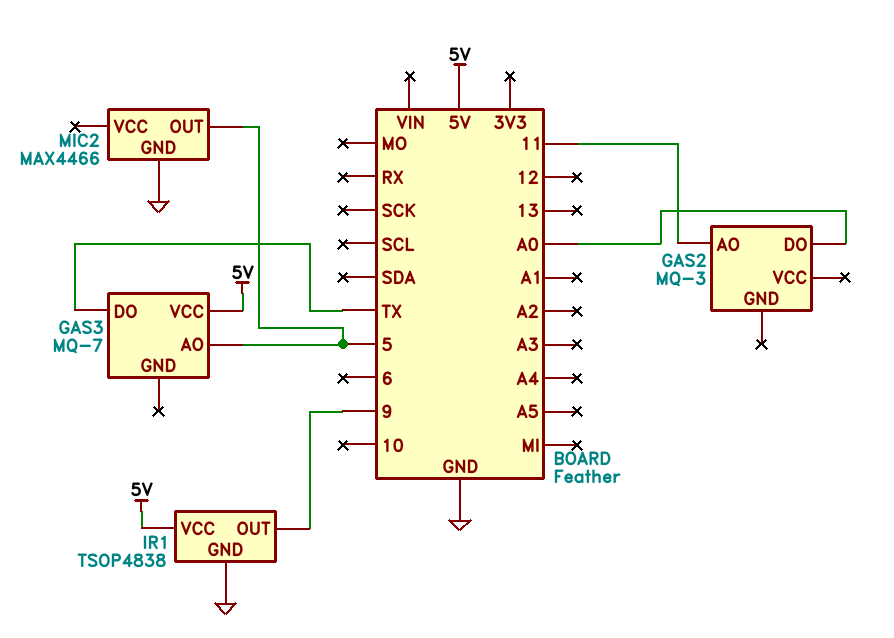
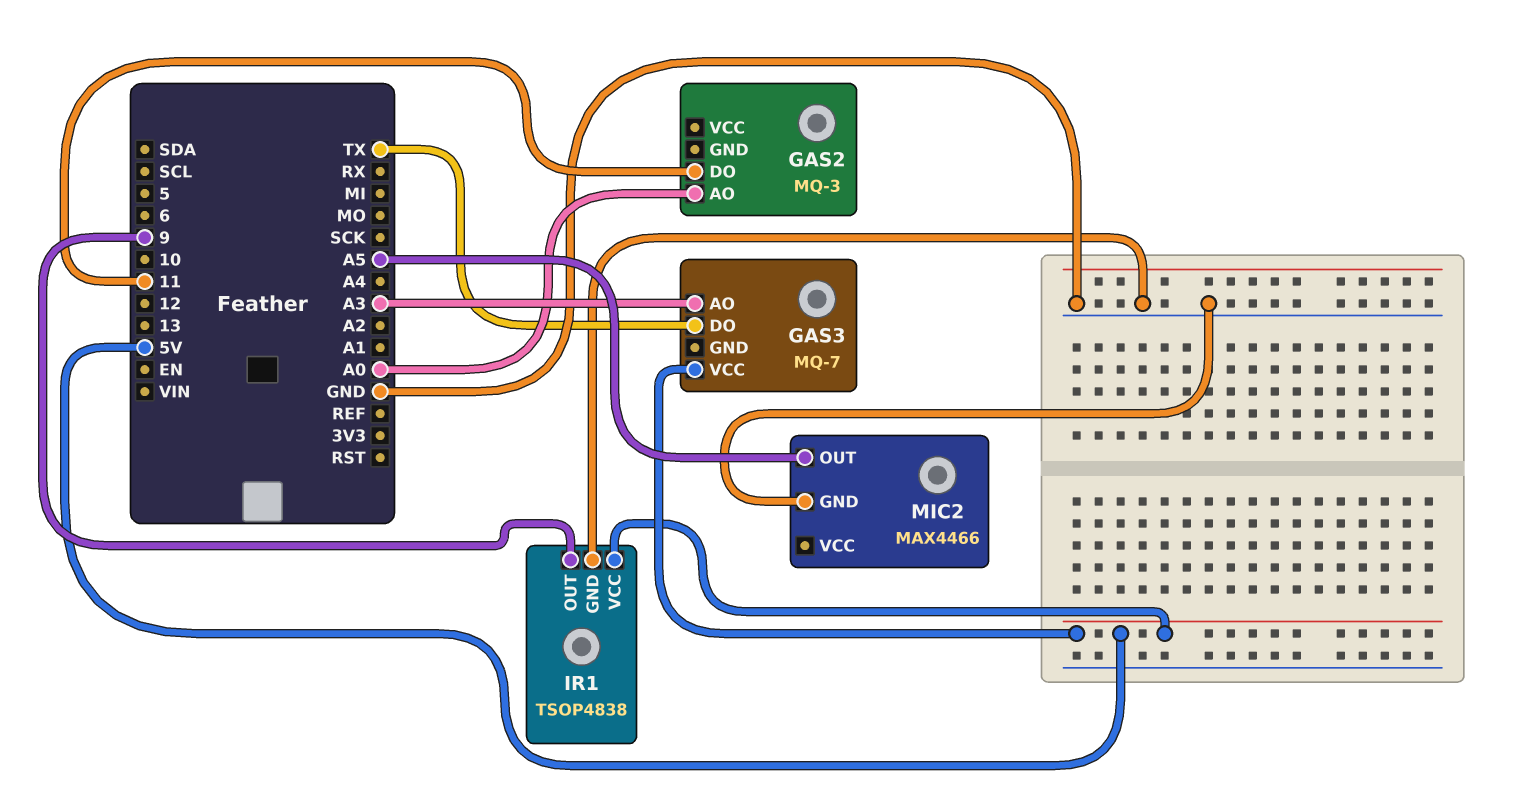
GAS2 pin AO: 11 -> A0
GAS2 pin DO: A0 -> 11
GAS3 pin AO: 5 -> A3
MIC2 pin OUT: 5 -> A5

